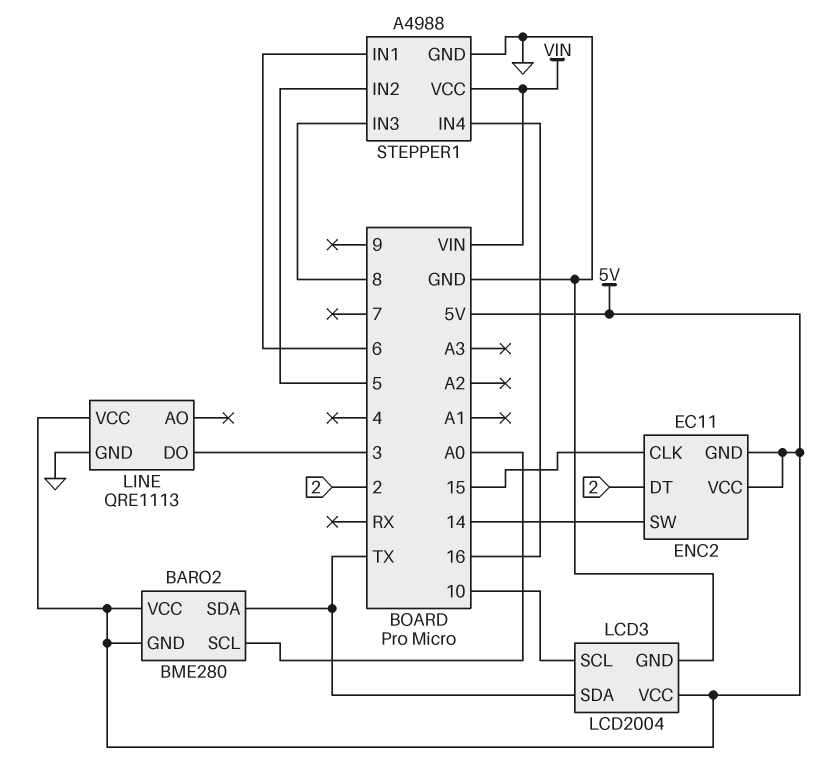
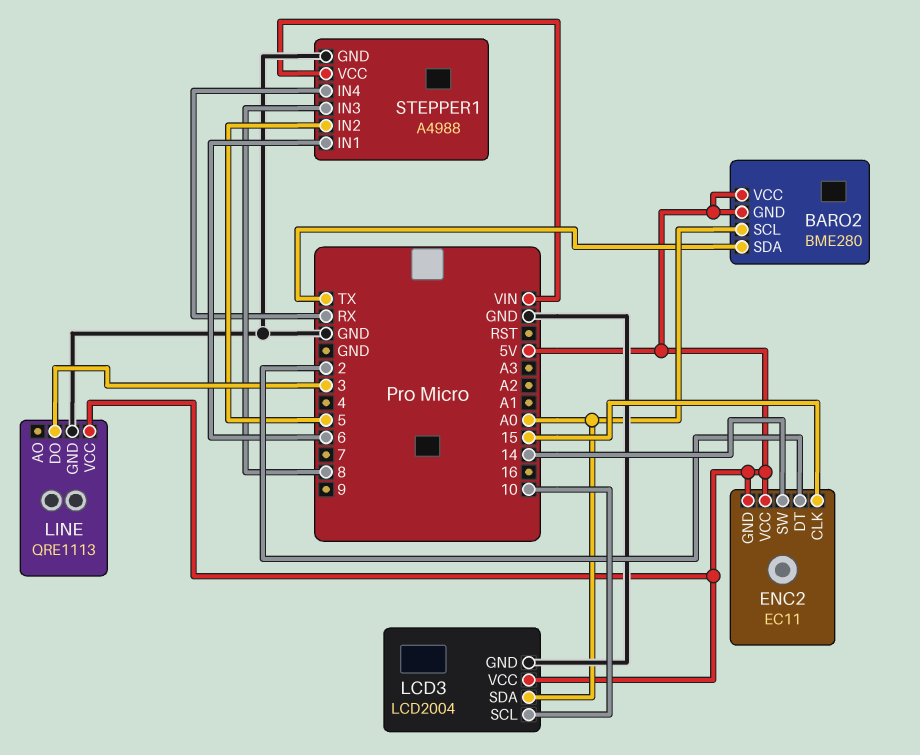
LCD3 pin SDA: TX -> A0
STEPPER1 pin IN4: 16 -> RX

